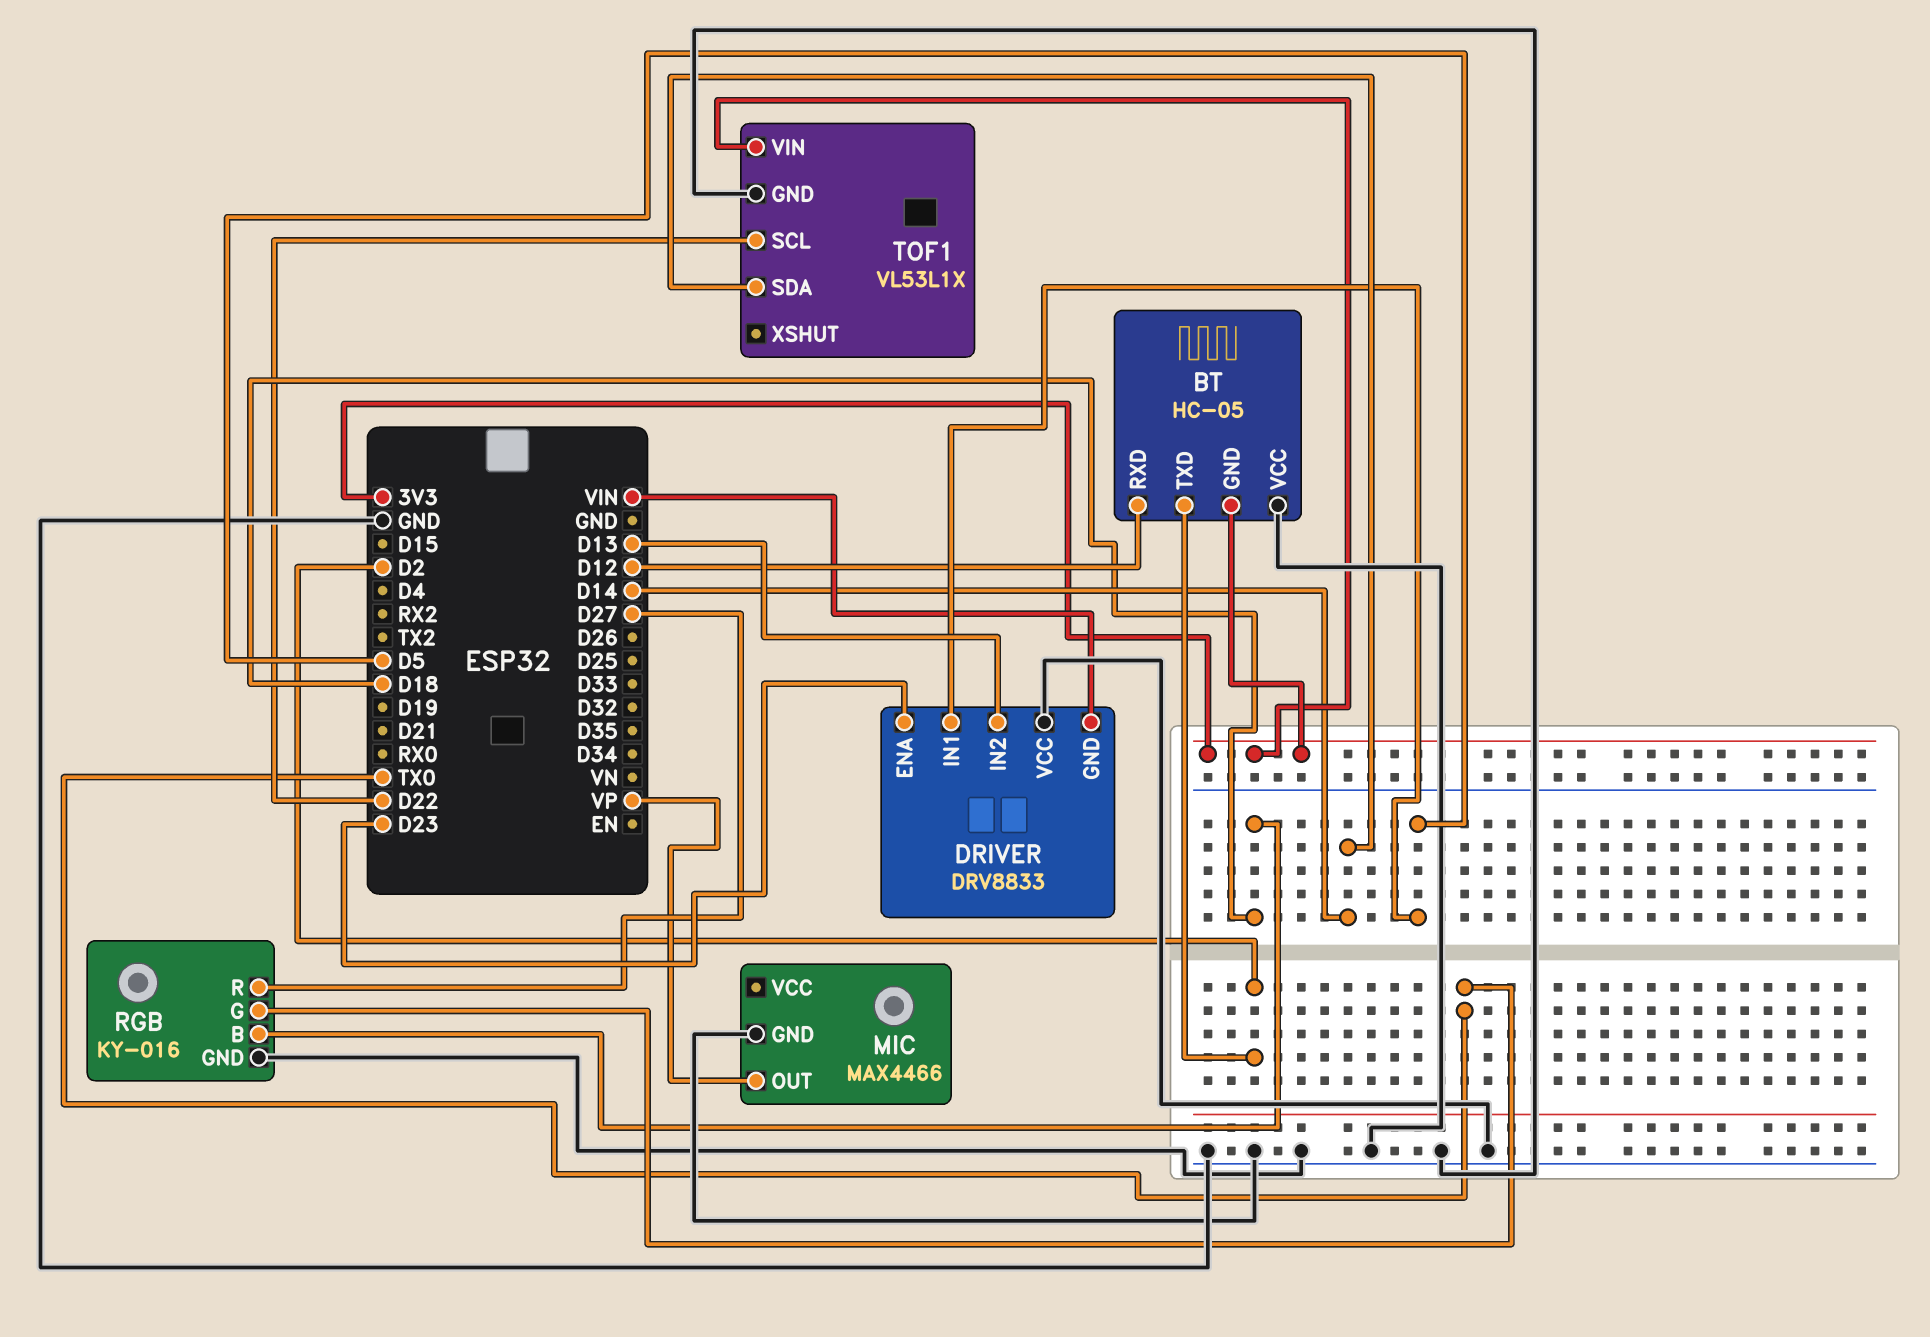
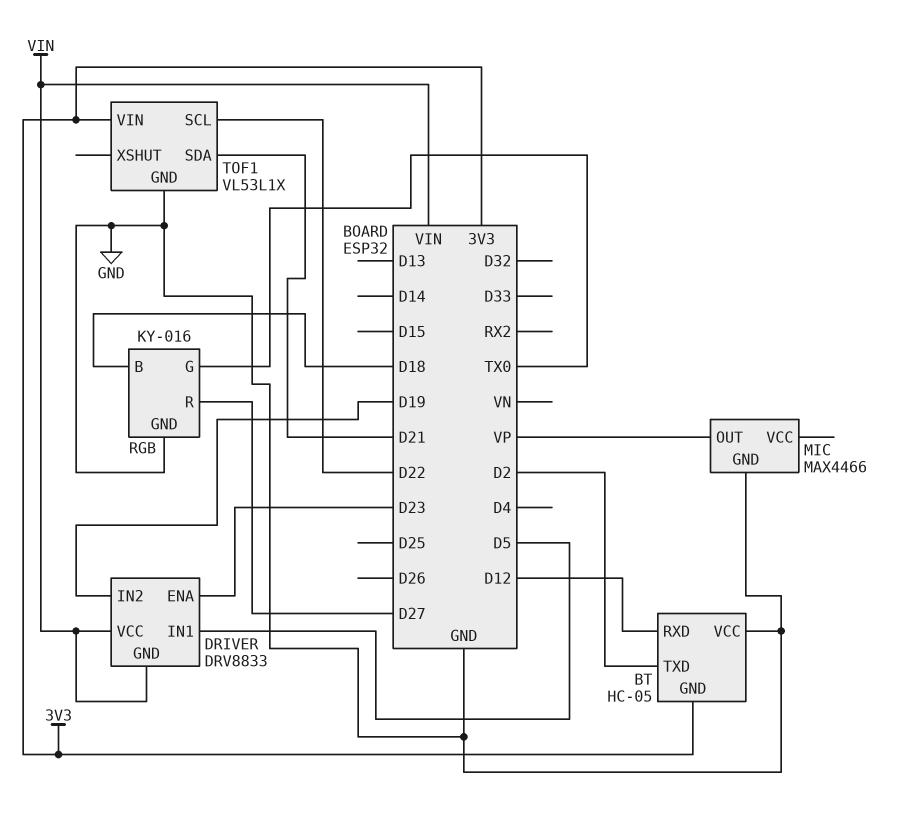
DRIVER pin IN2: D13 -> D19
DRIVER pin VCC: GND -> VIN
TOF1 pin SDA: D14 -> D21

